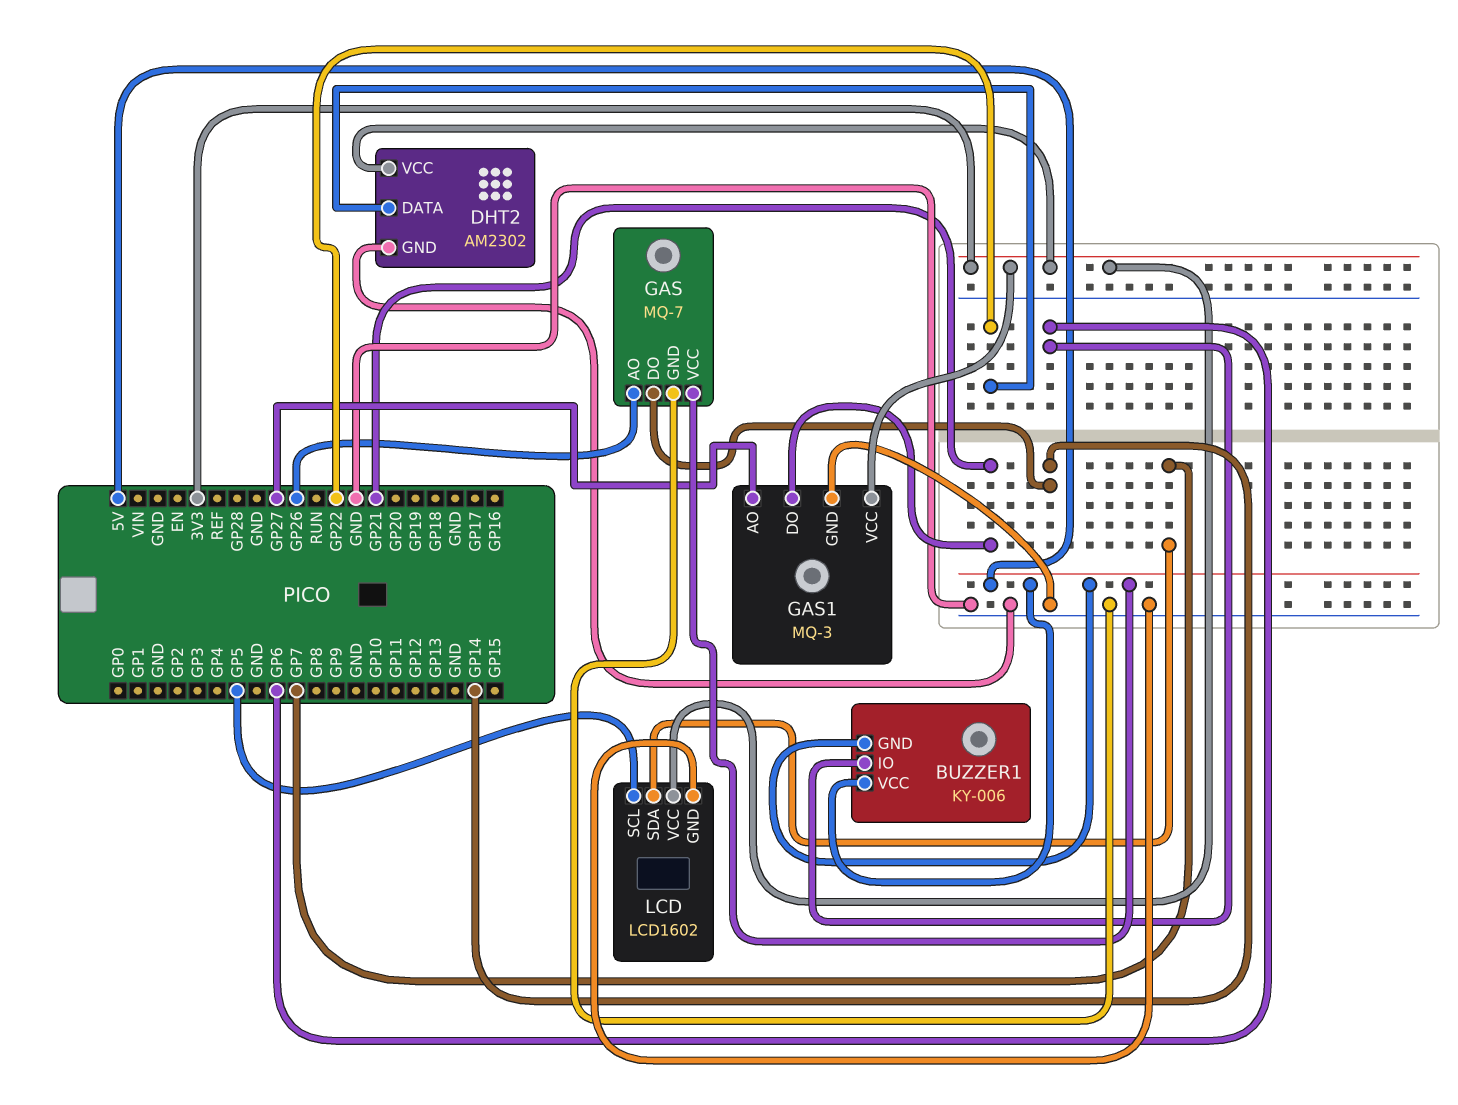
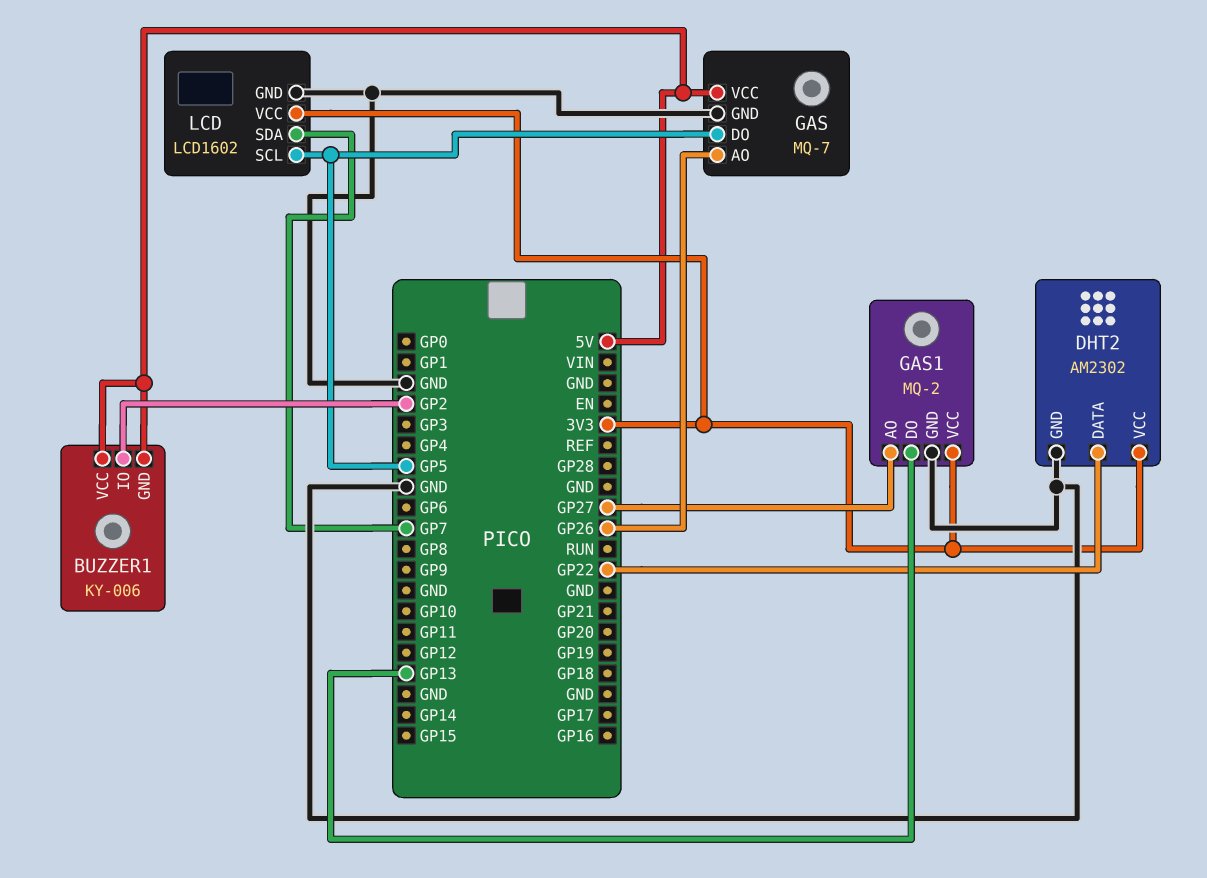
BUZZER1 pin IO: GP6 -> GP2
GAS pin DO: GP14 -> GP5
GAS1: MQ-3 -> MQ-2
GAS1 pin DO: GP21 -> GP13

